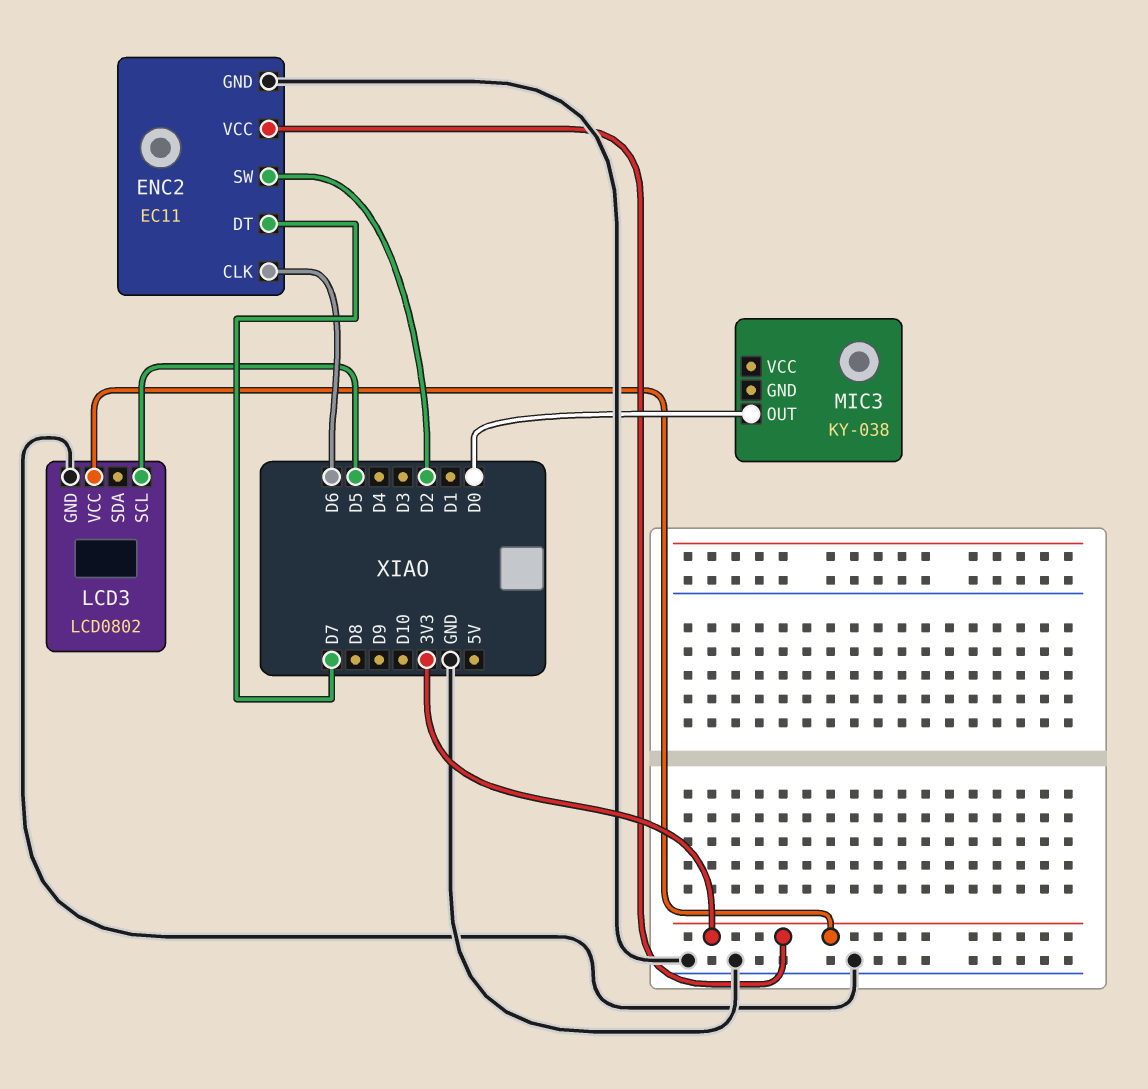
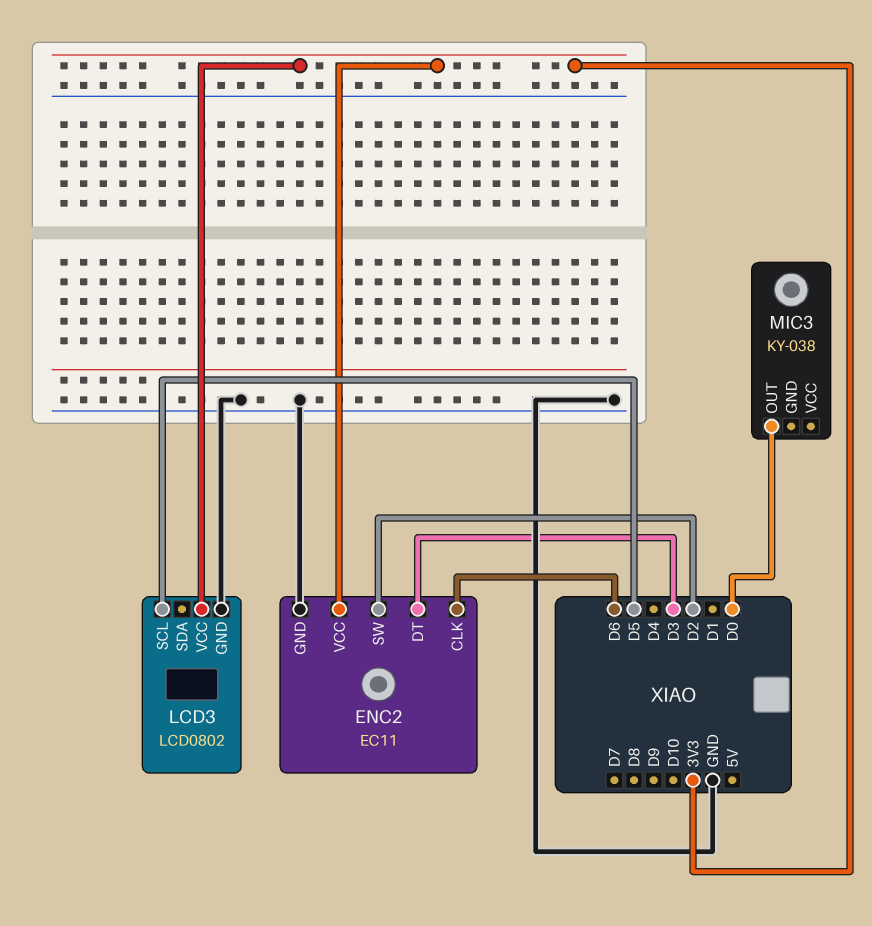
ENC2 pin DT: D7 -> D3

